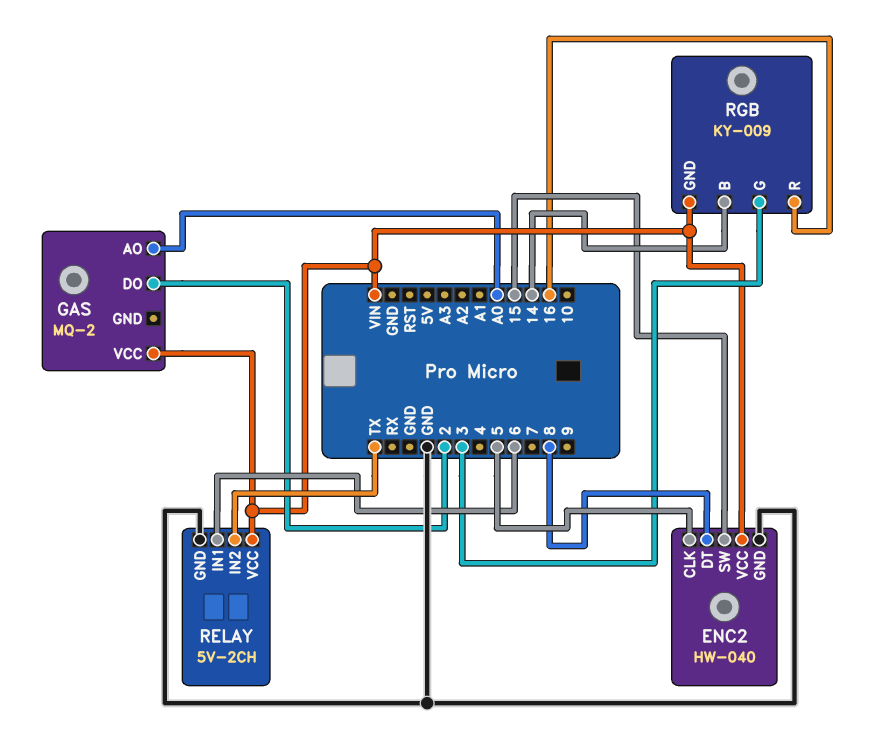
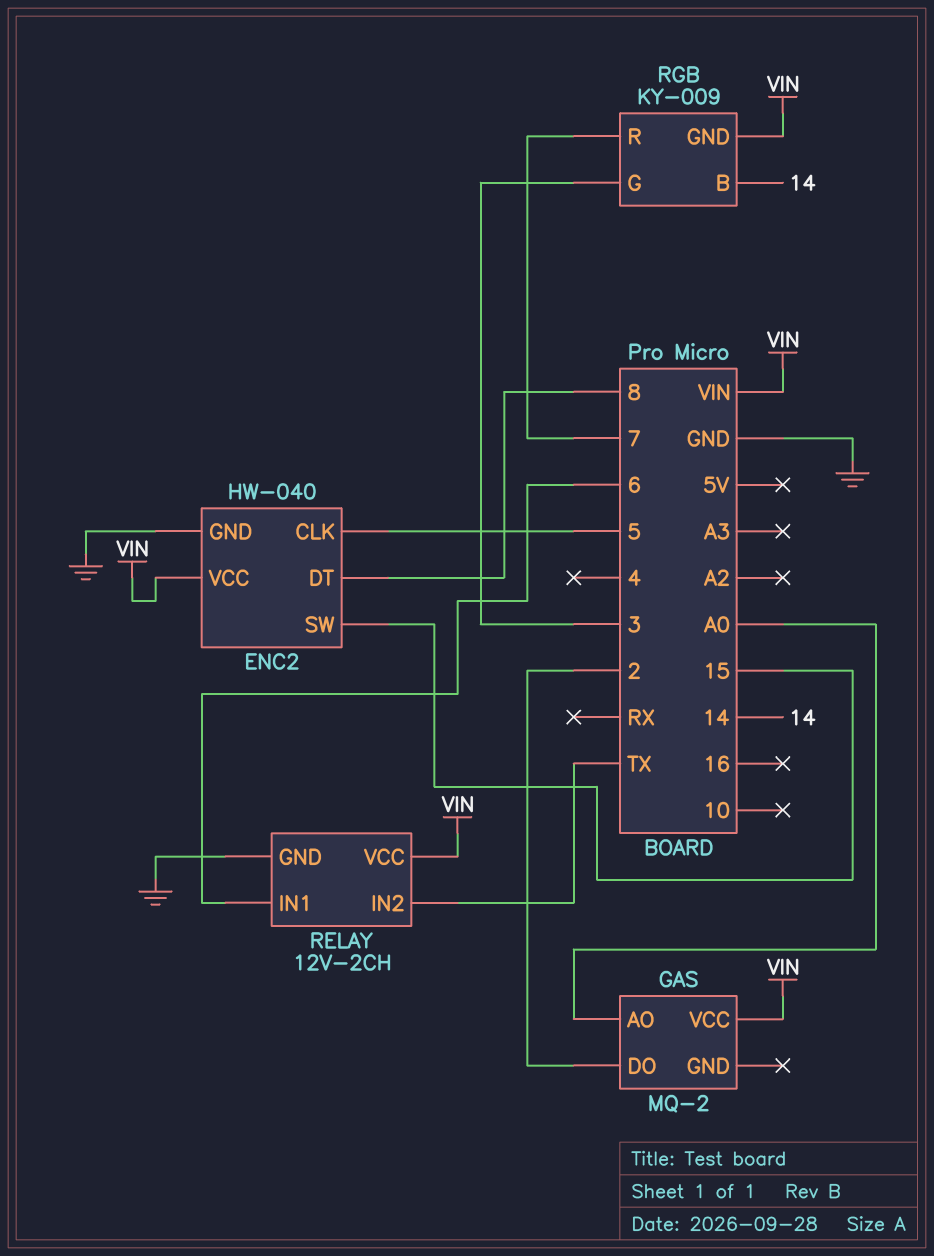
RELAY: 5V-2CH -> 12V-2CH
RGB pin R: 16 -> 7

